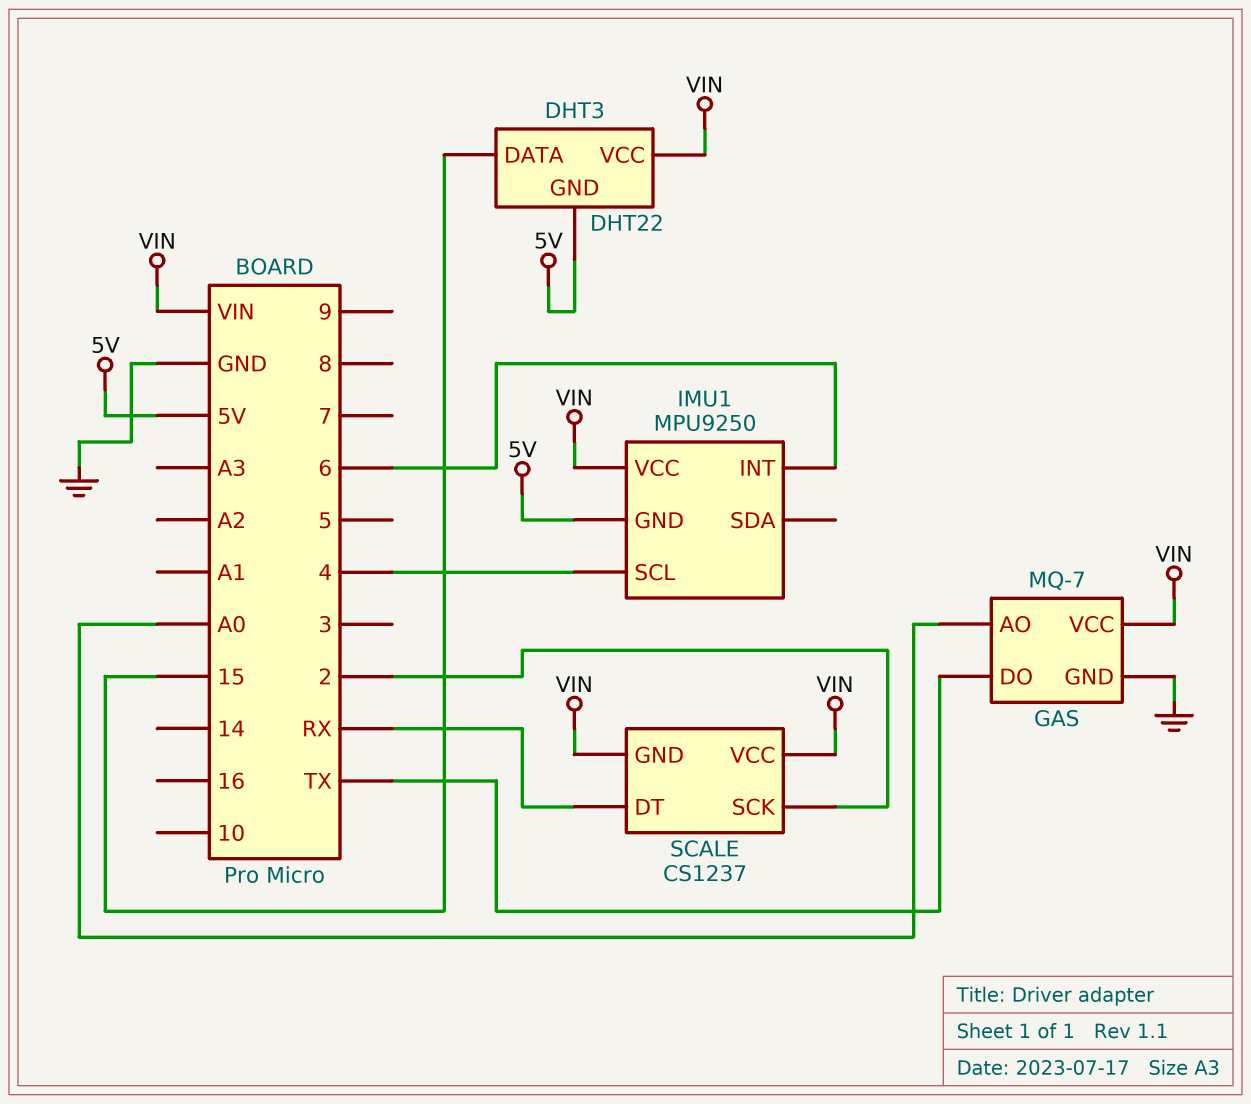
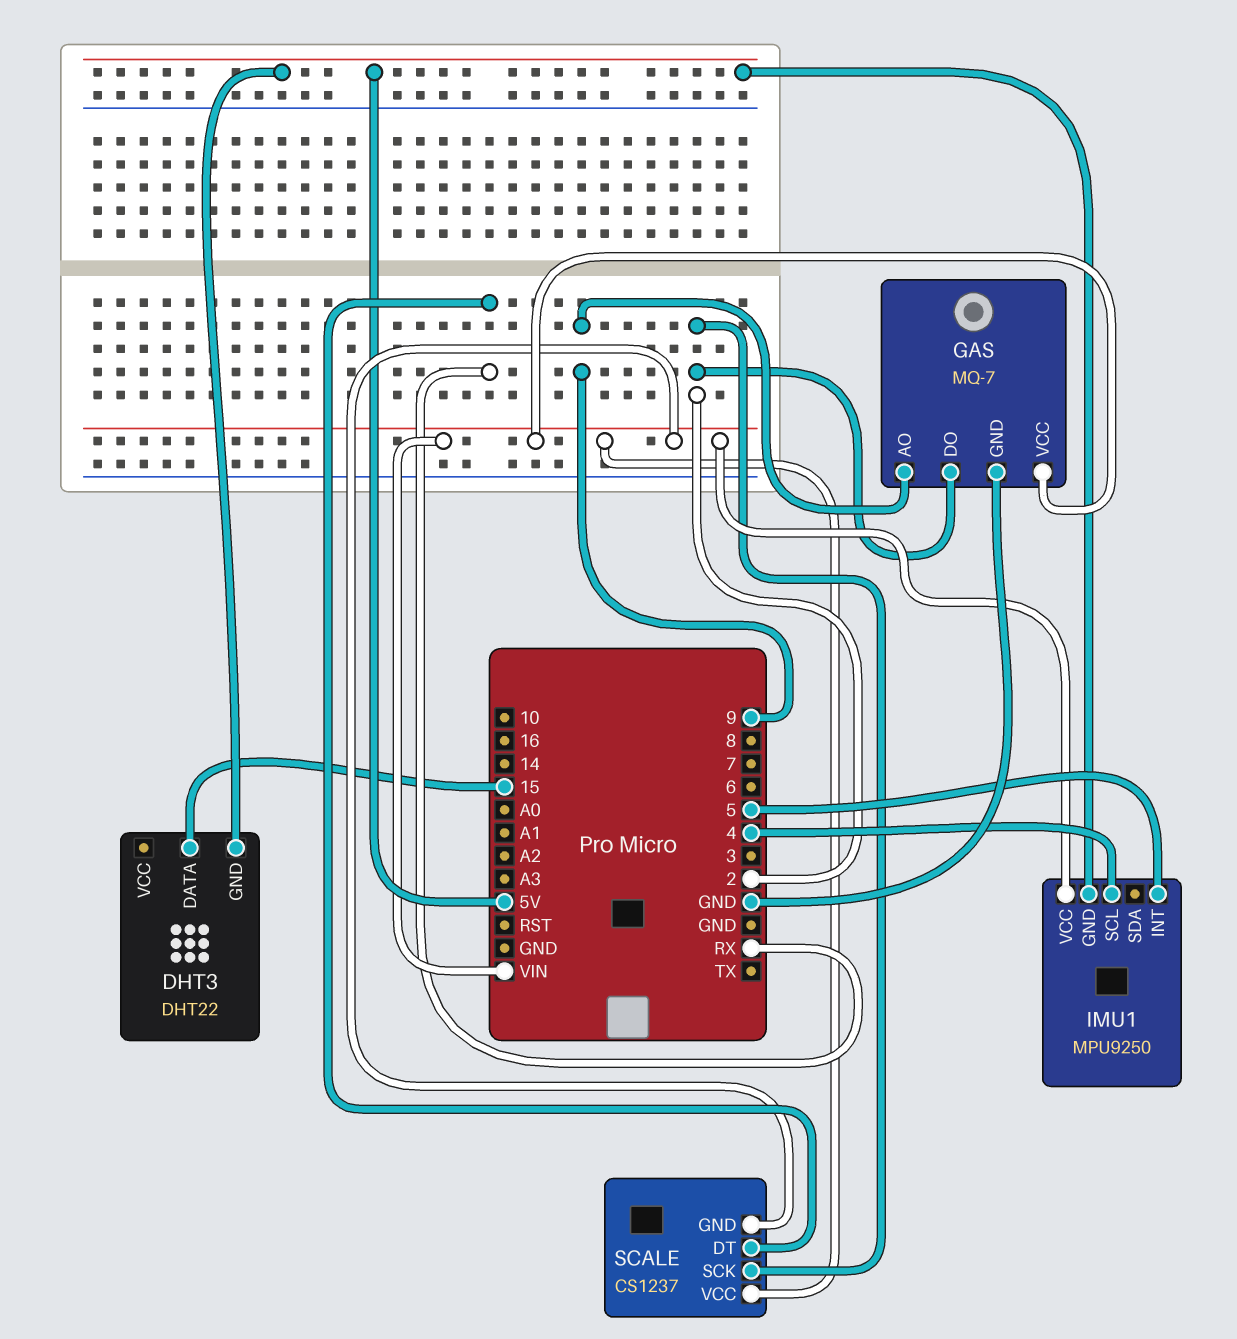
DHT3 pin VCC: VIN -> none
GAS pin AO: A0 -> 9
GAS pin DO: TX -> 2
IMU1 pin INT: 6 -> 5

